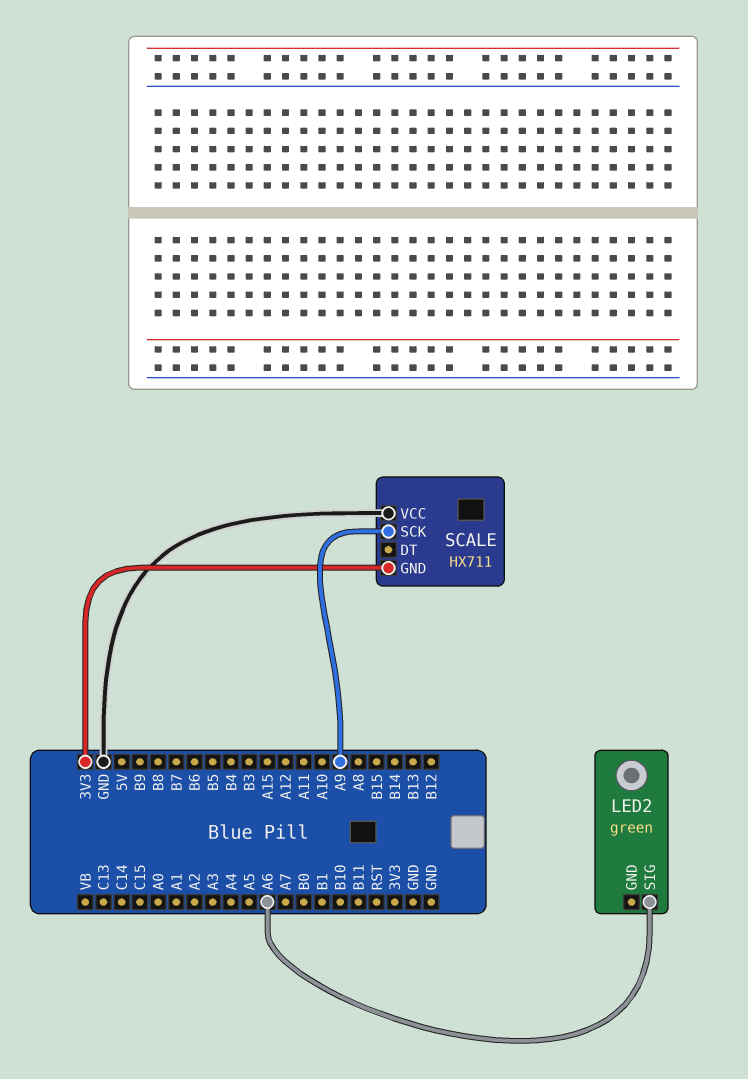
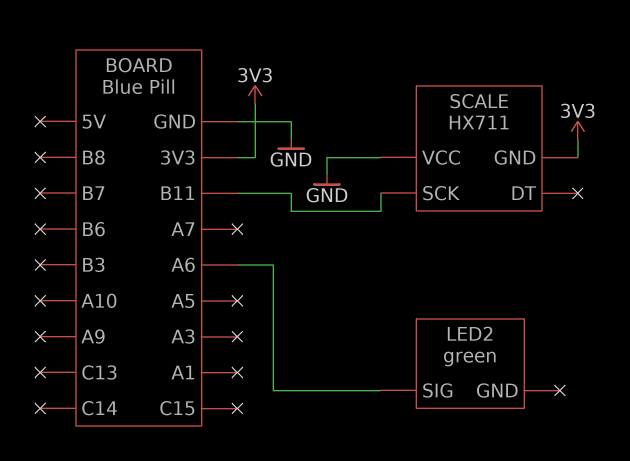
SCALE pin SCK: A9 -> B11

